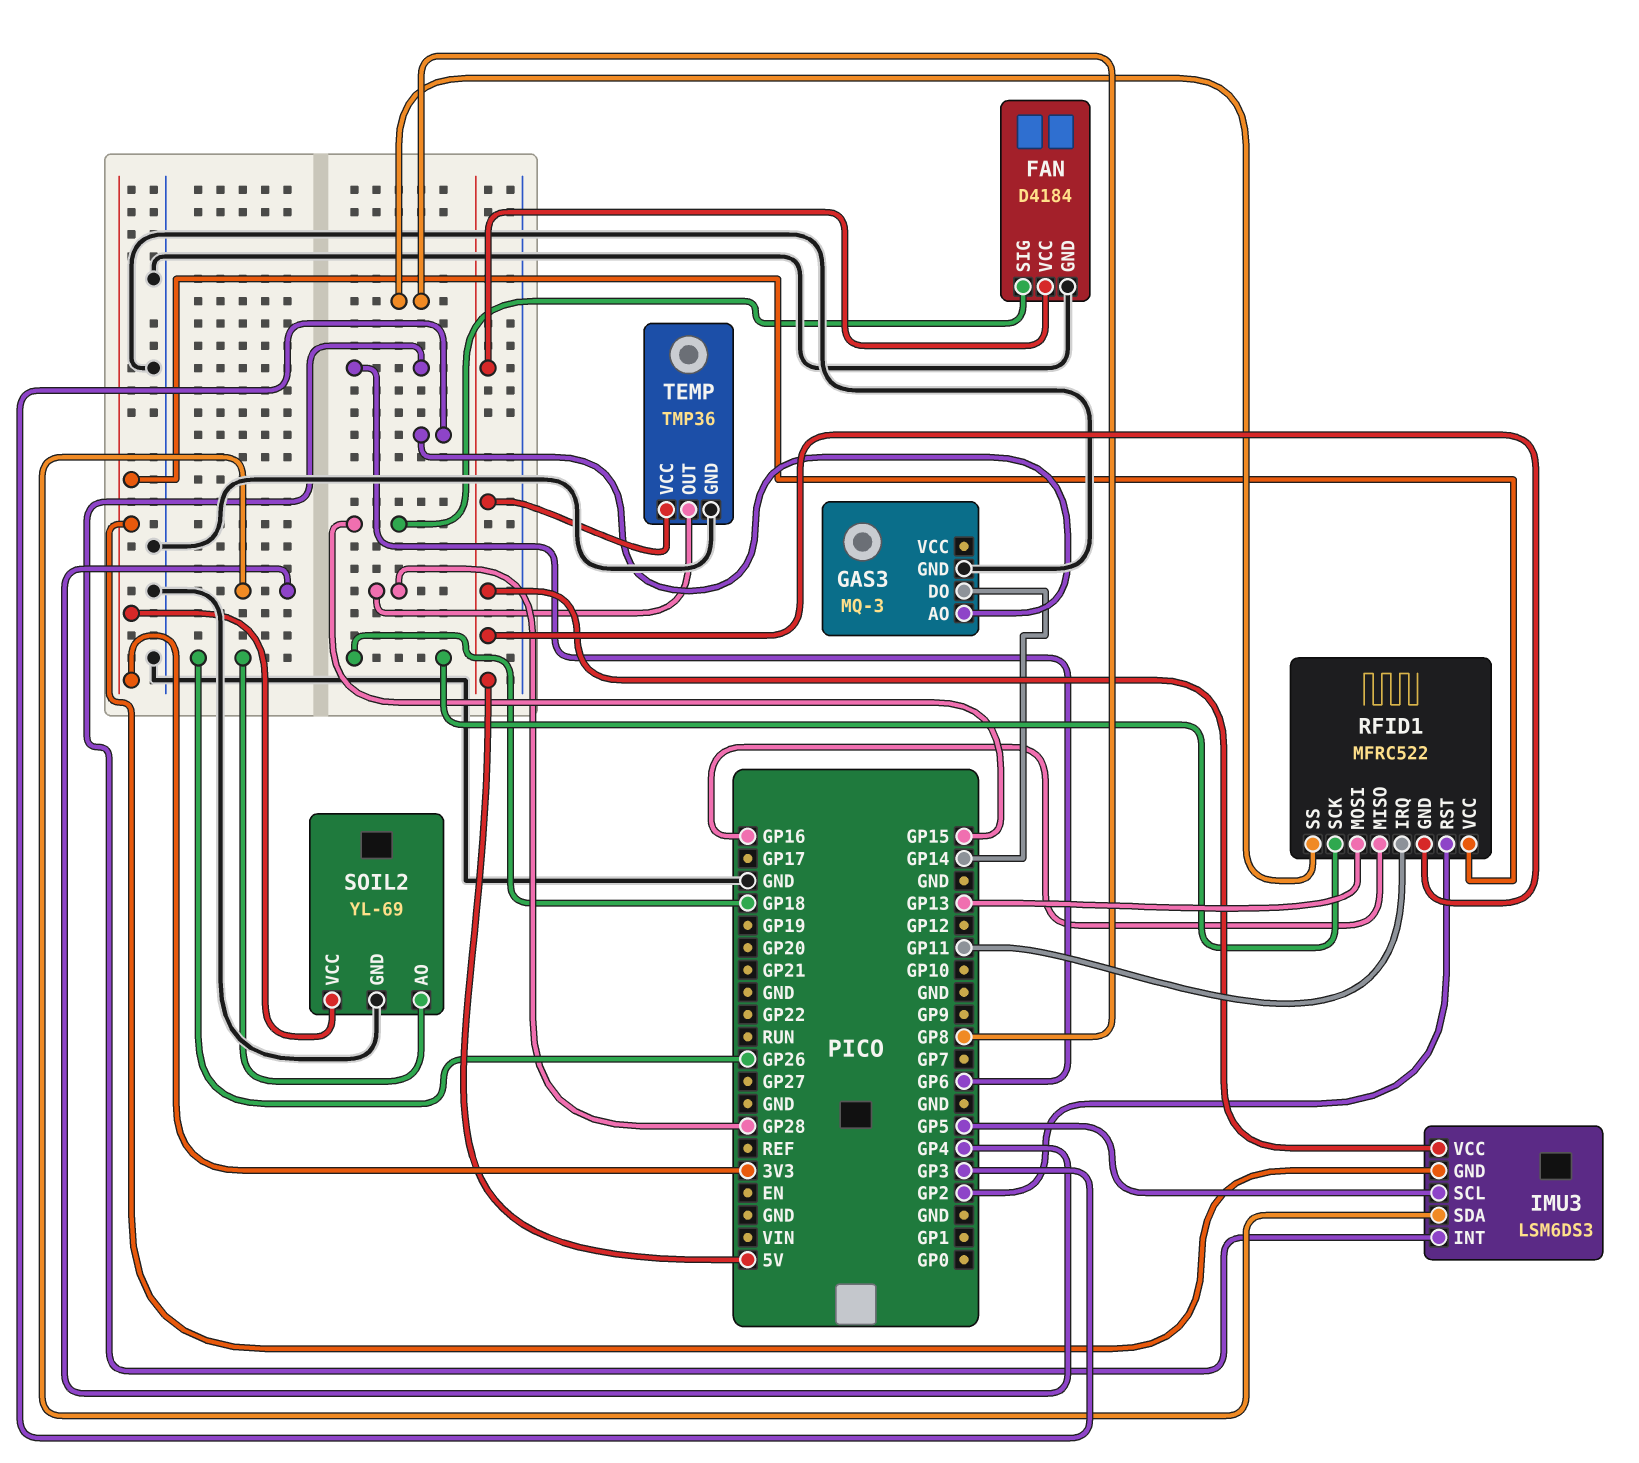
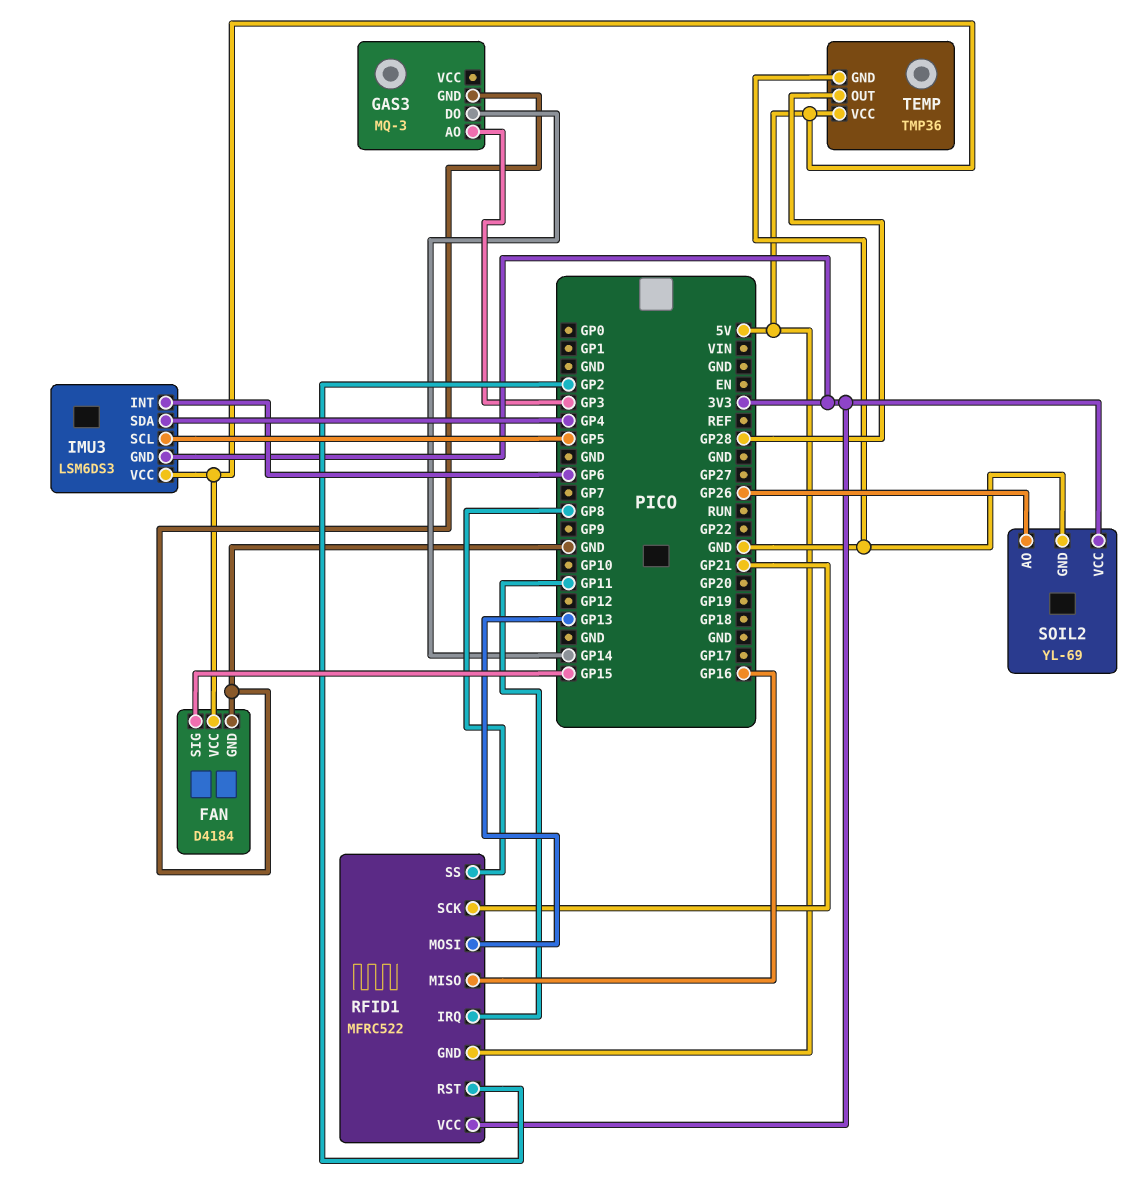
RFID1 pin SCK: GP18 -> GP21

